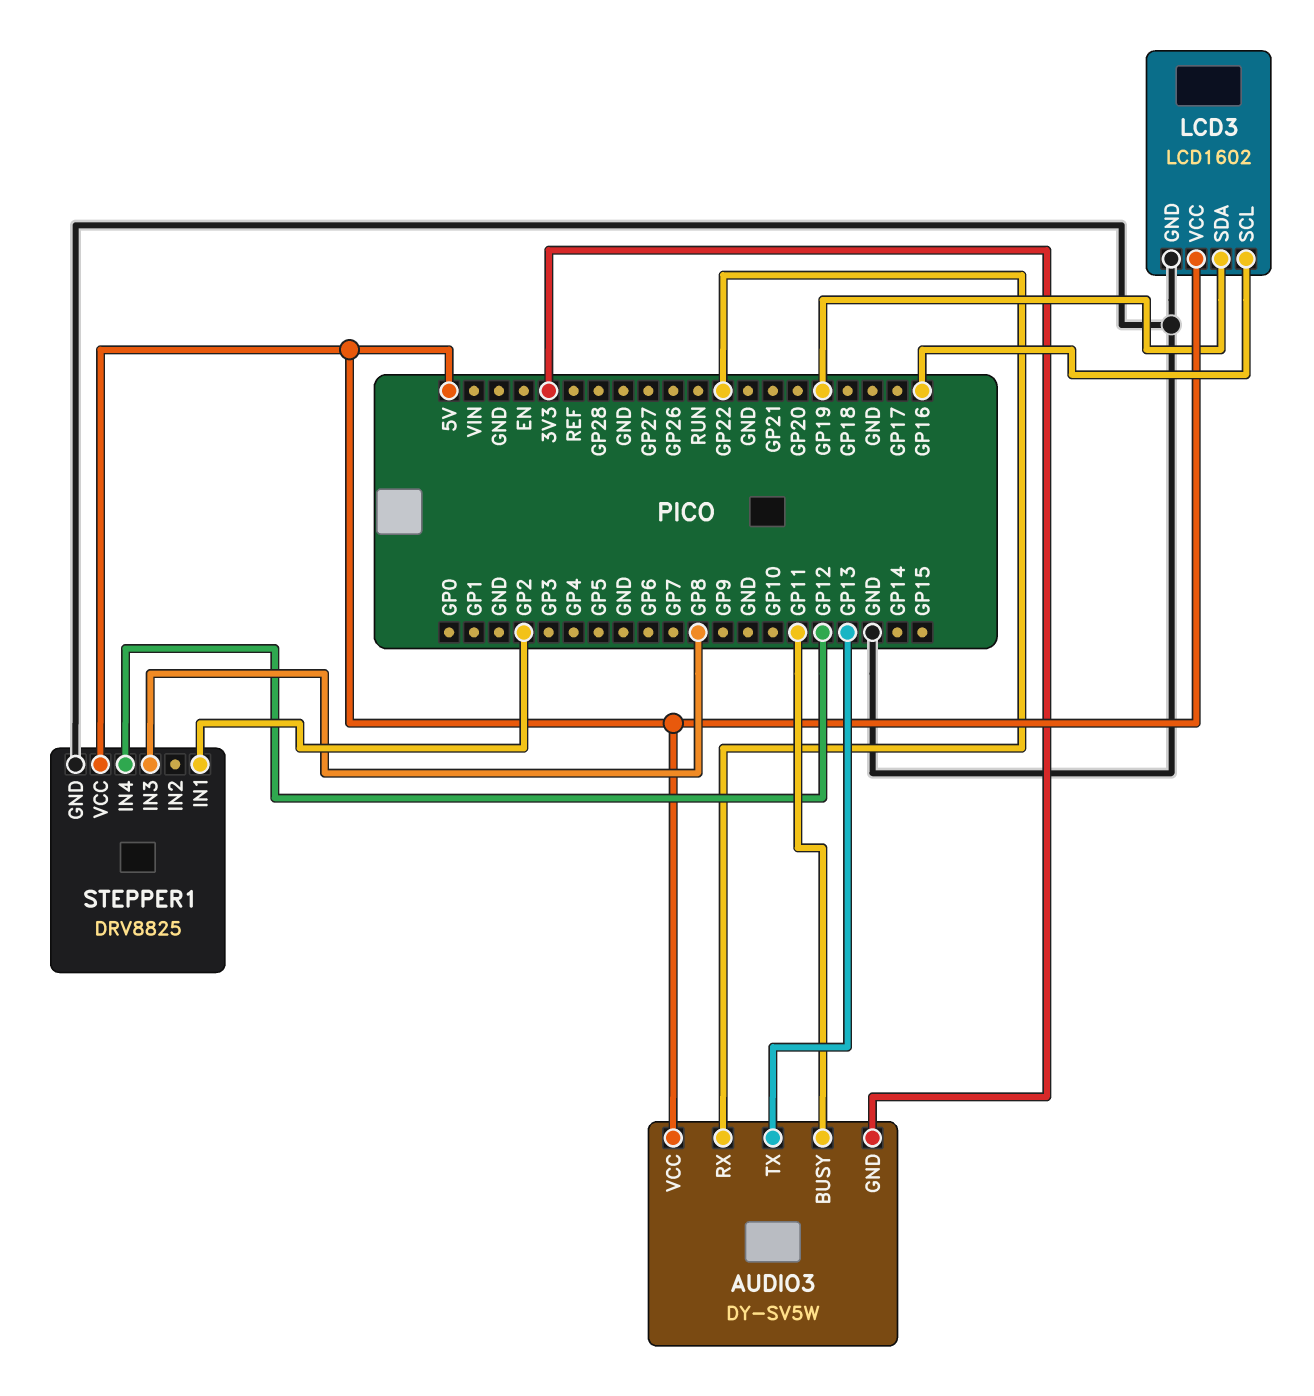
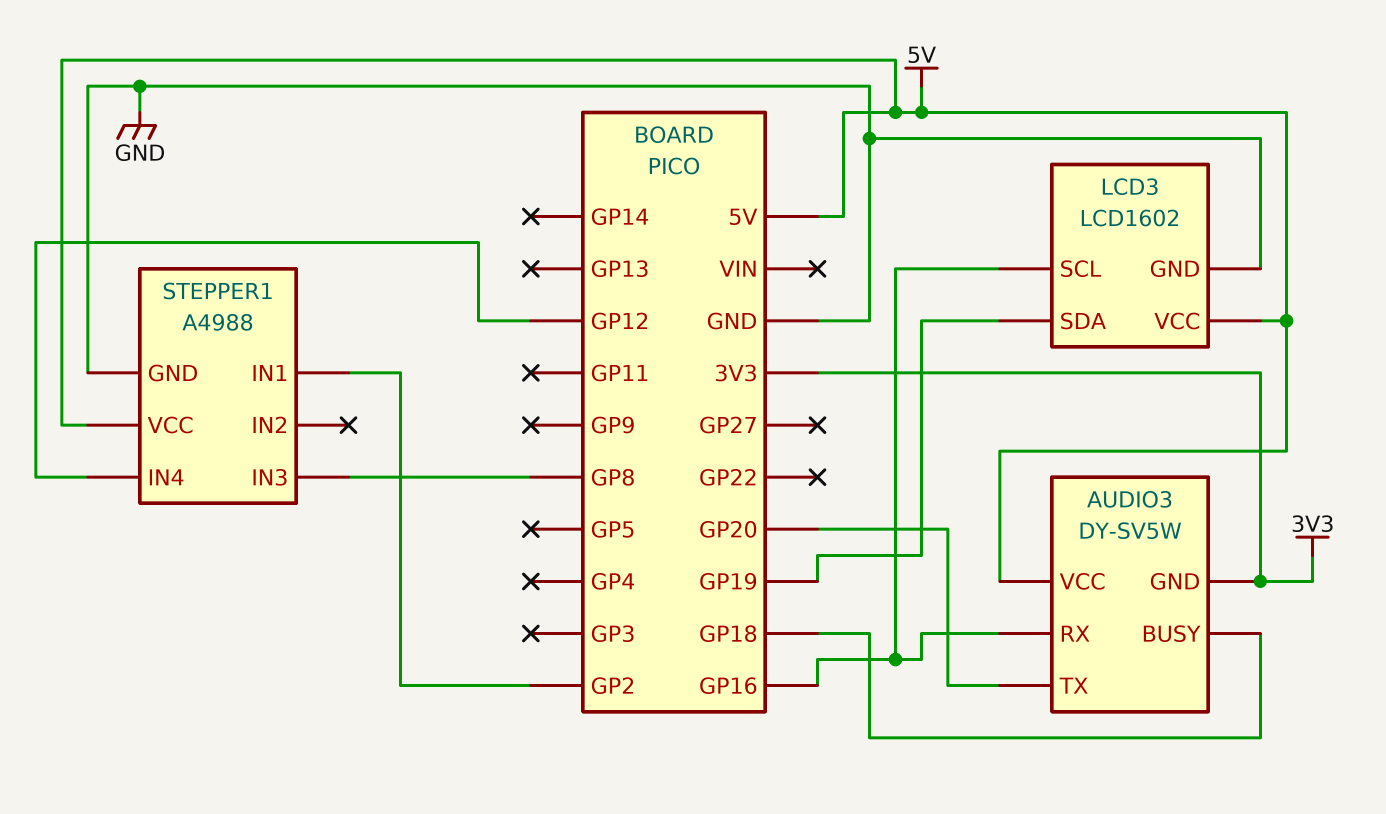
AUDIO3 pin BUSY: GP11 -> GP18
AUDIO3 pin RX: GP22 -> GP16
AUDIO3 pin TX: GP13 -> GP20
STEPPER1: DRV8825 -> A4988

